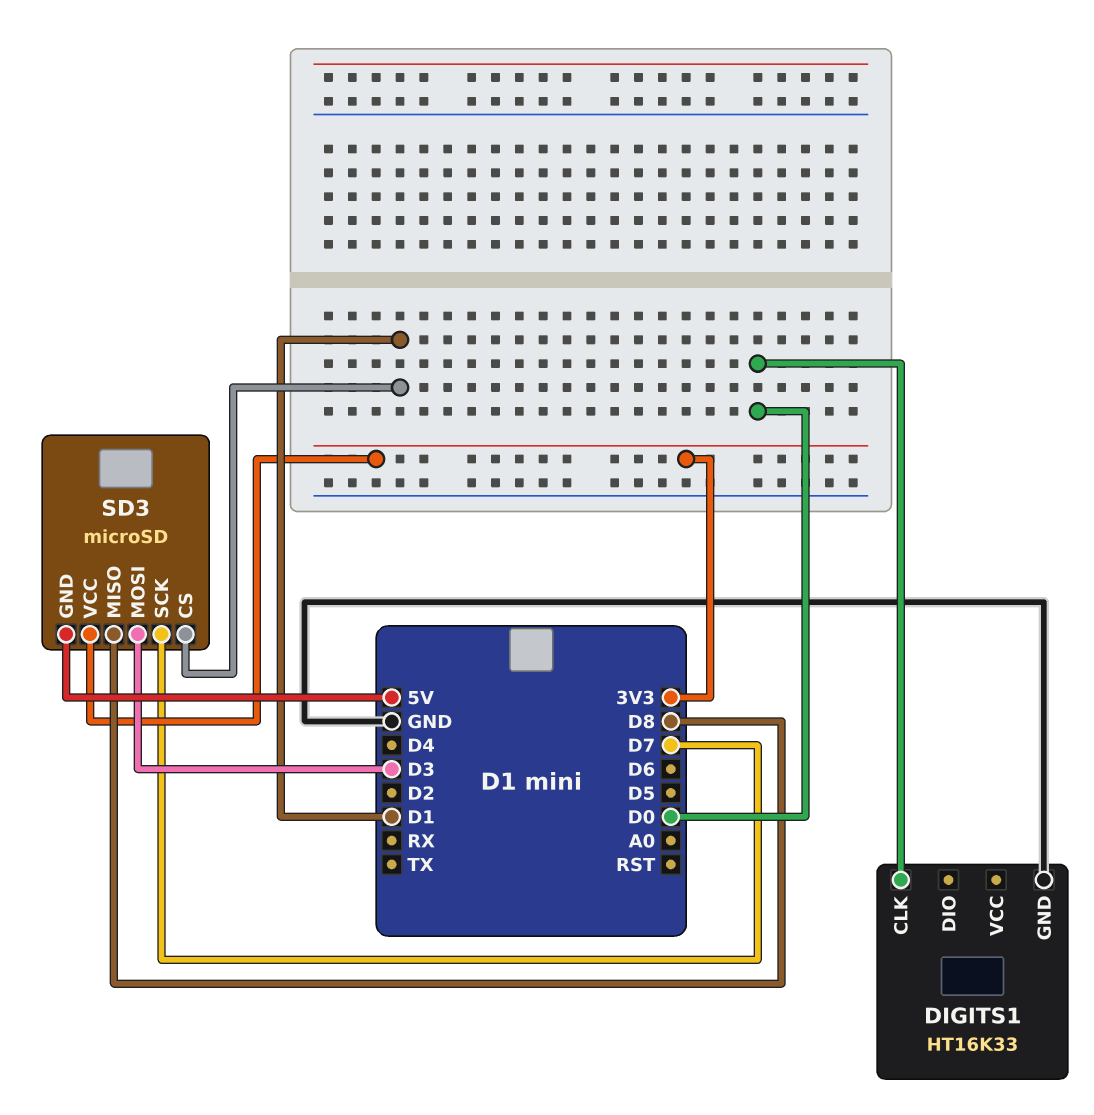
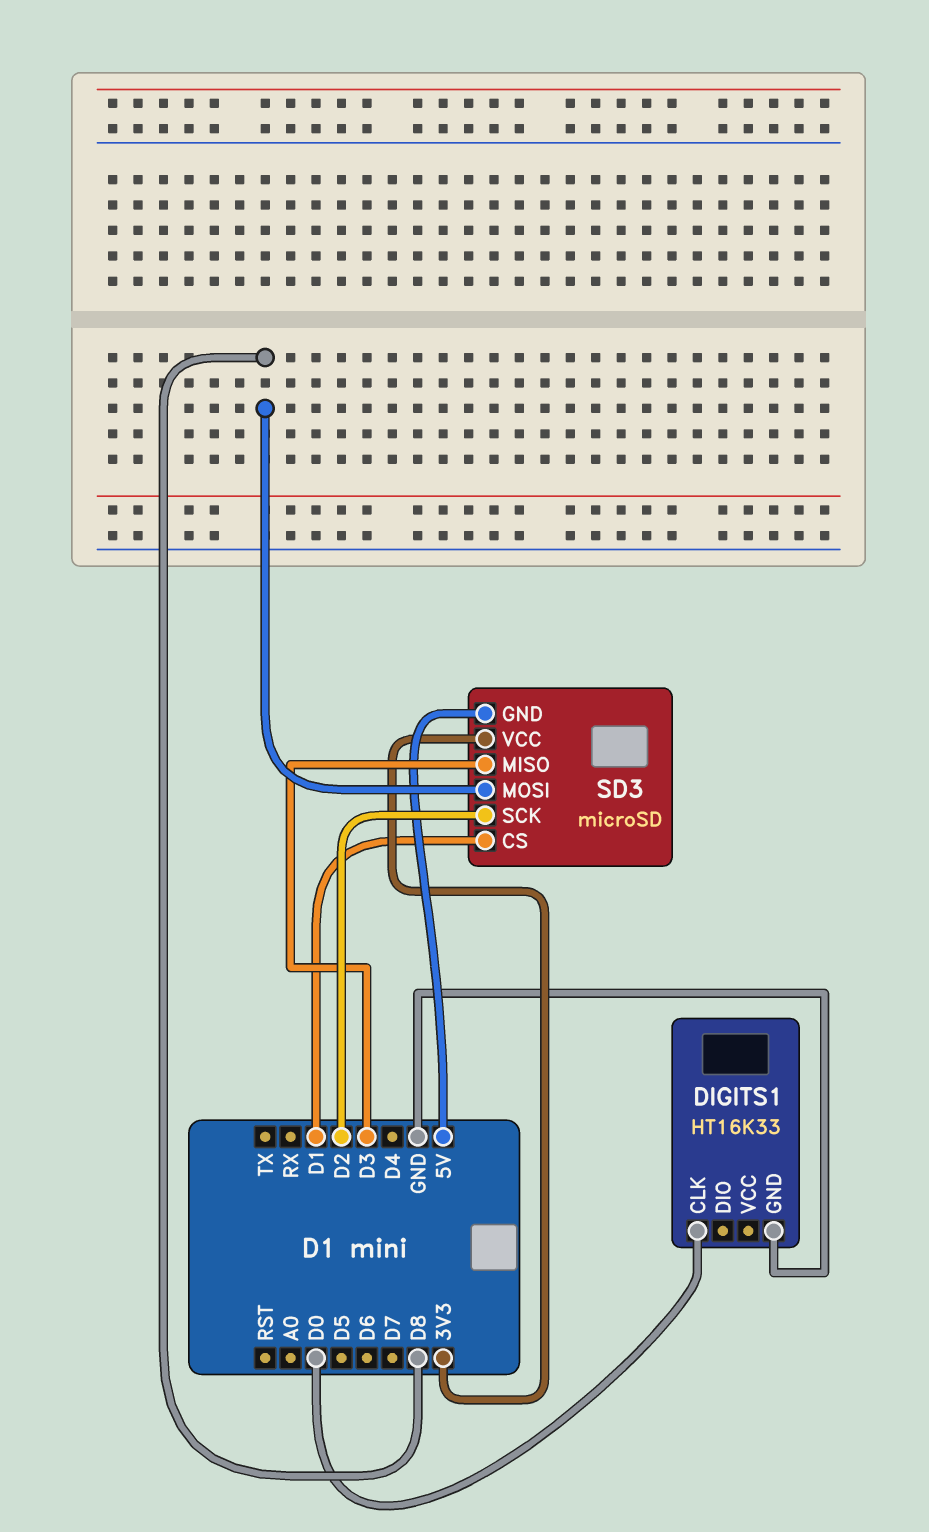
SD3 pin MISO: D8 -> D3
SD3 pin MOSI: D3 -> D8
SD3 pin SCK: D7 -> D2

